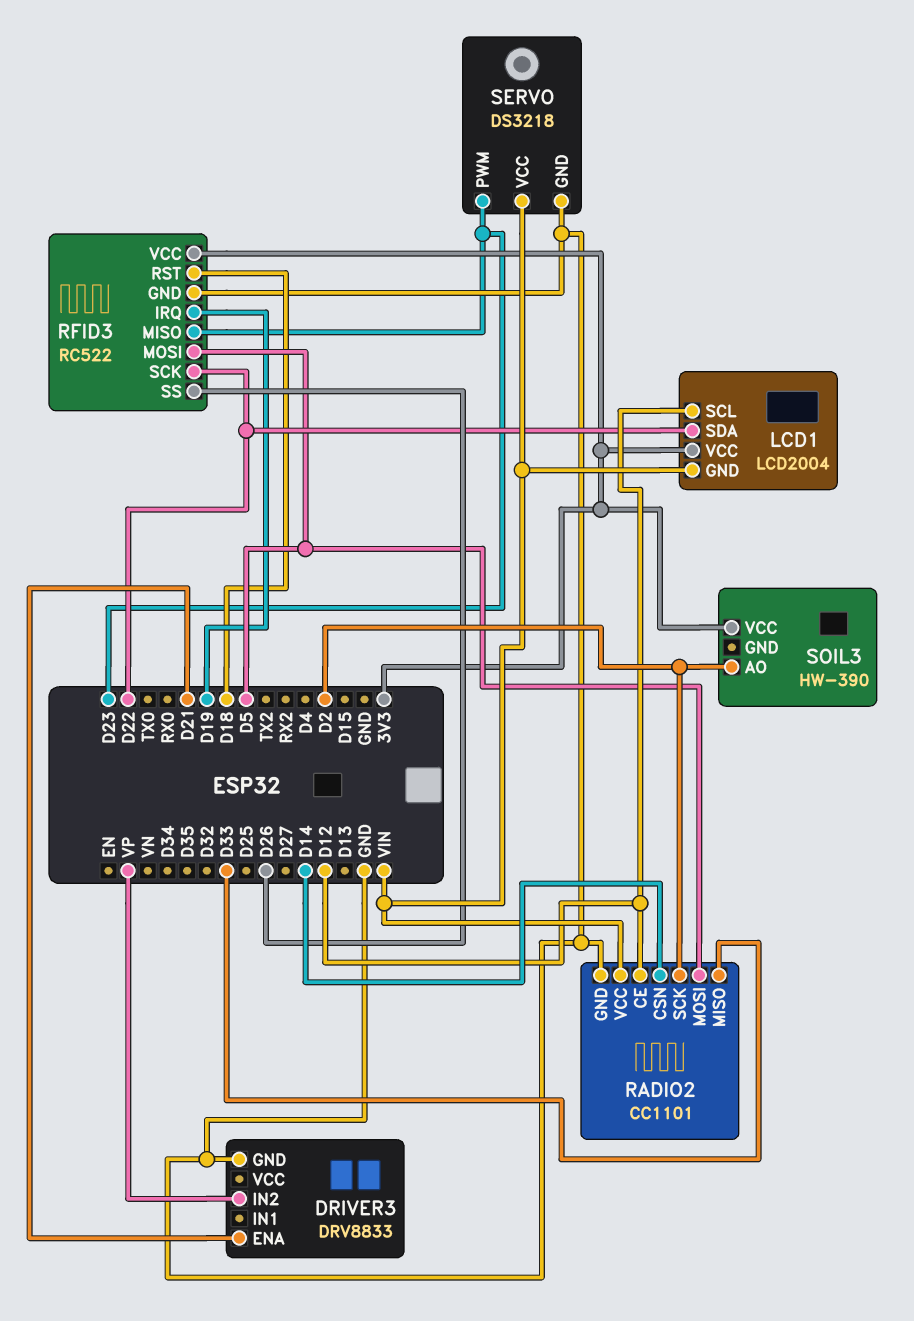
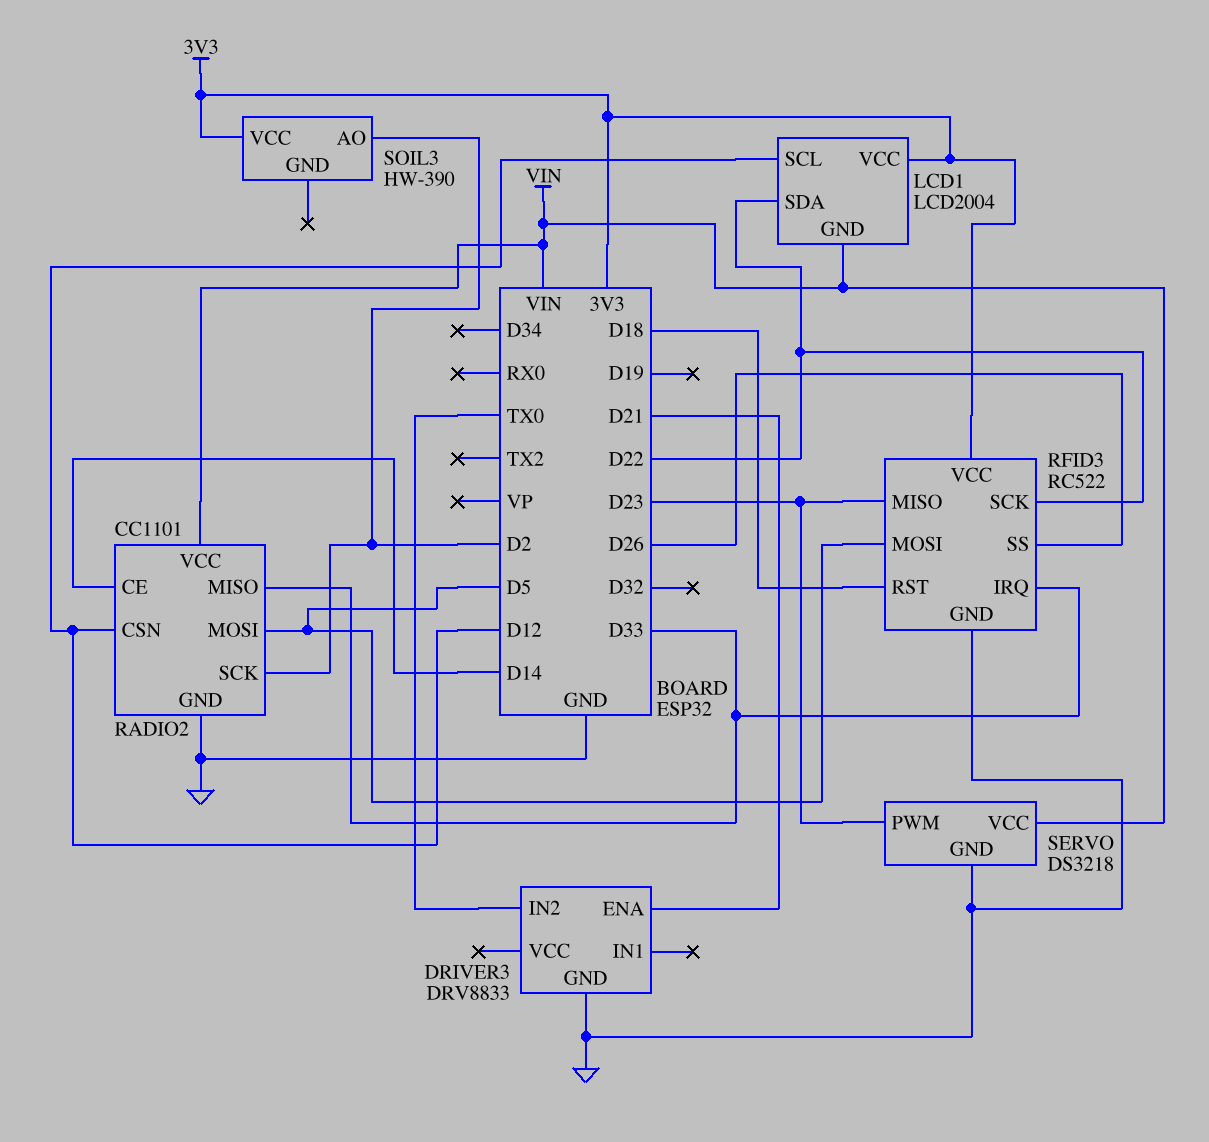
DRIVER3 pin IN2: VP -> TX0
RADIO2 pin CE: D12 -> D14
RADIO2 pin CSN: D14 -> D12
RFID3 pin IRQ: D19 -> D33

